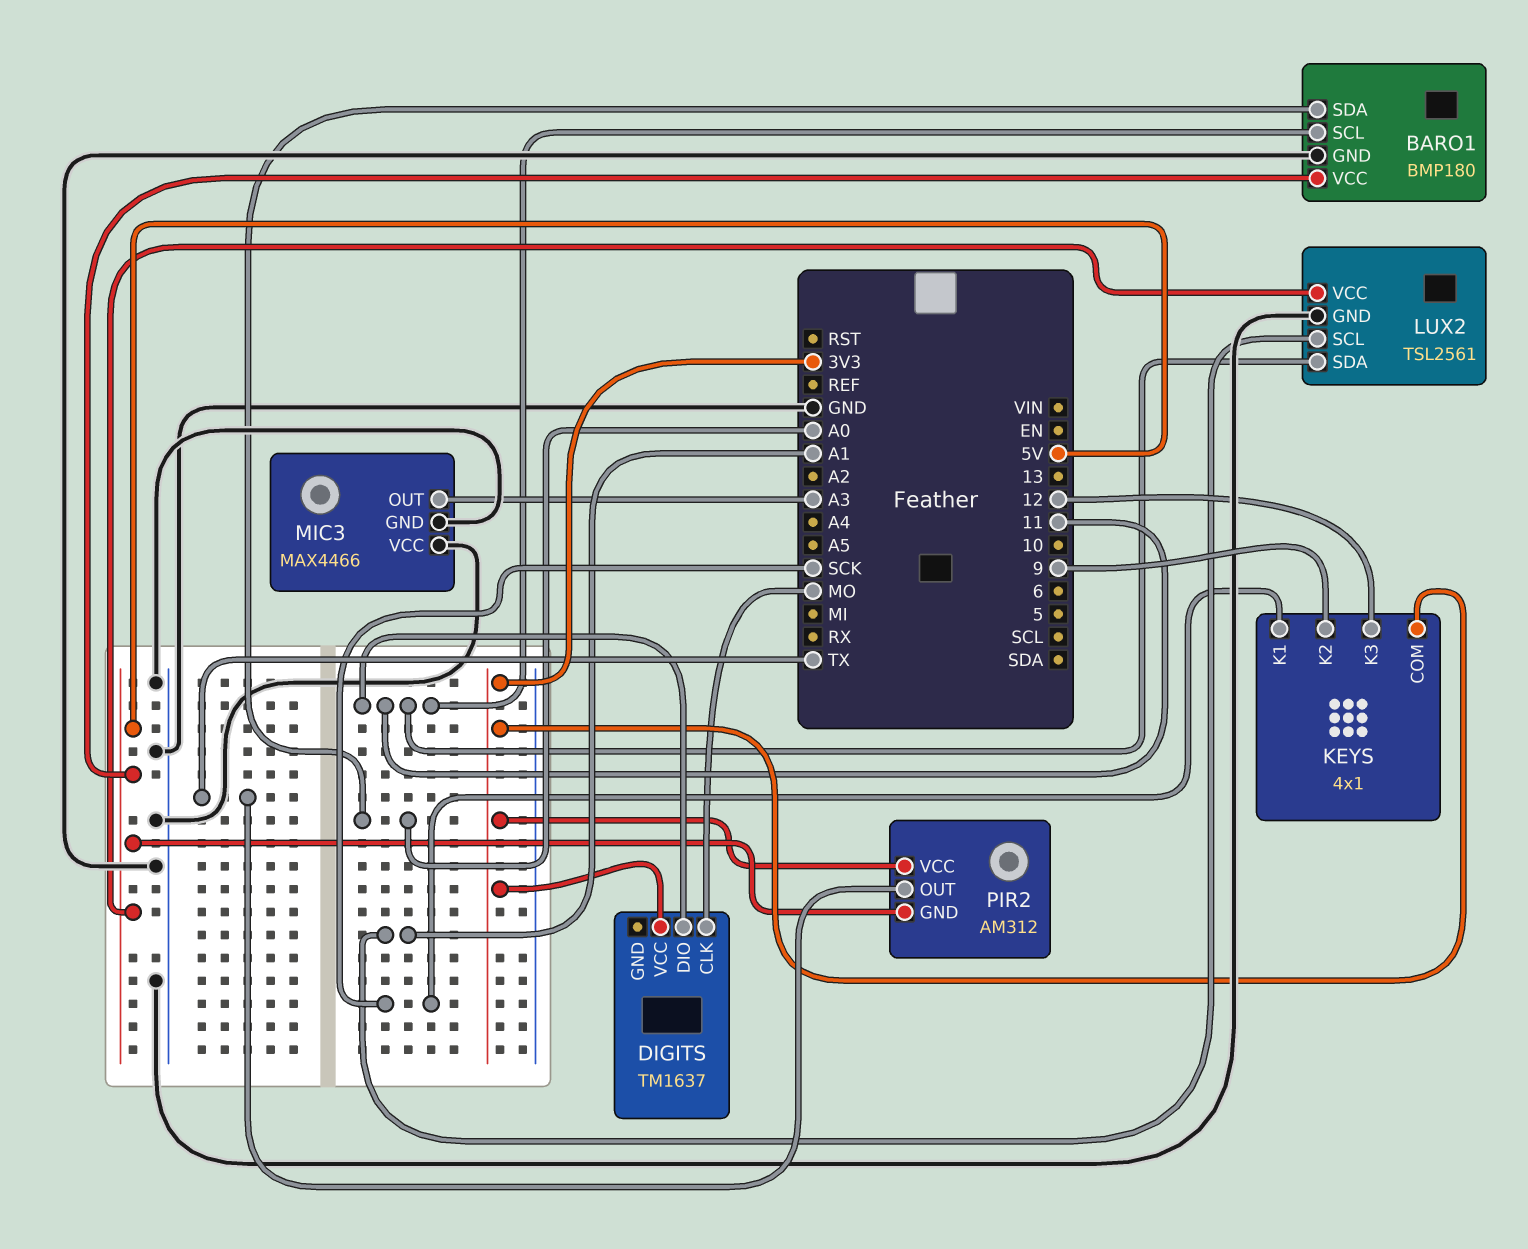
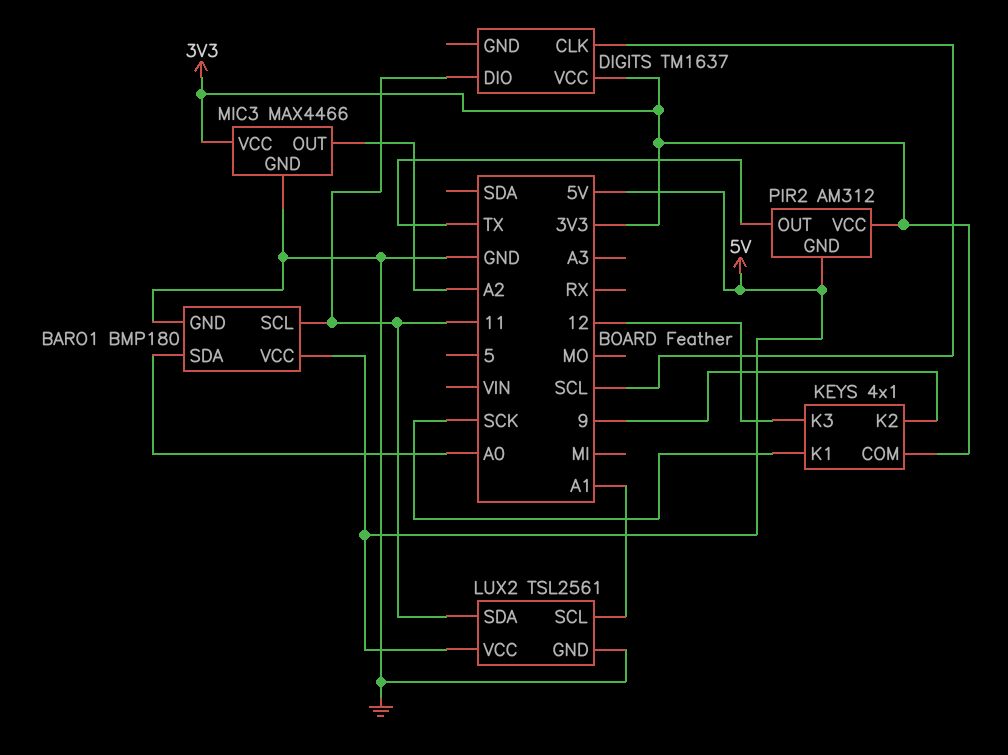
DIGITS pin CLK: MO -> SCL
MIC3 pin OUT: A3 -> A2
MIC3 pin VCC: GND -> 3V3

